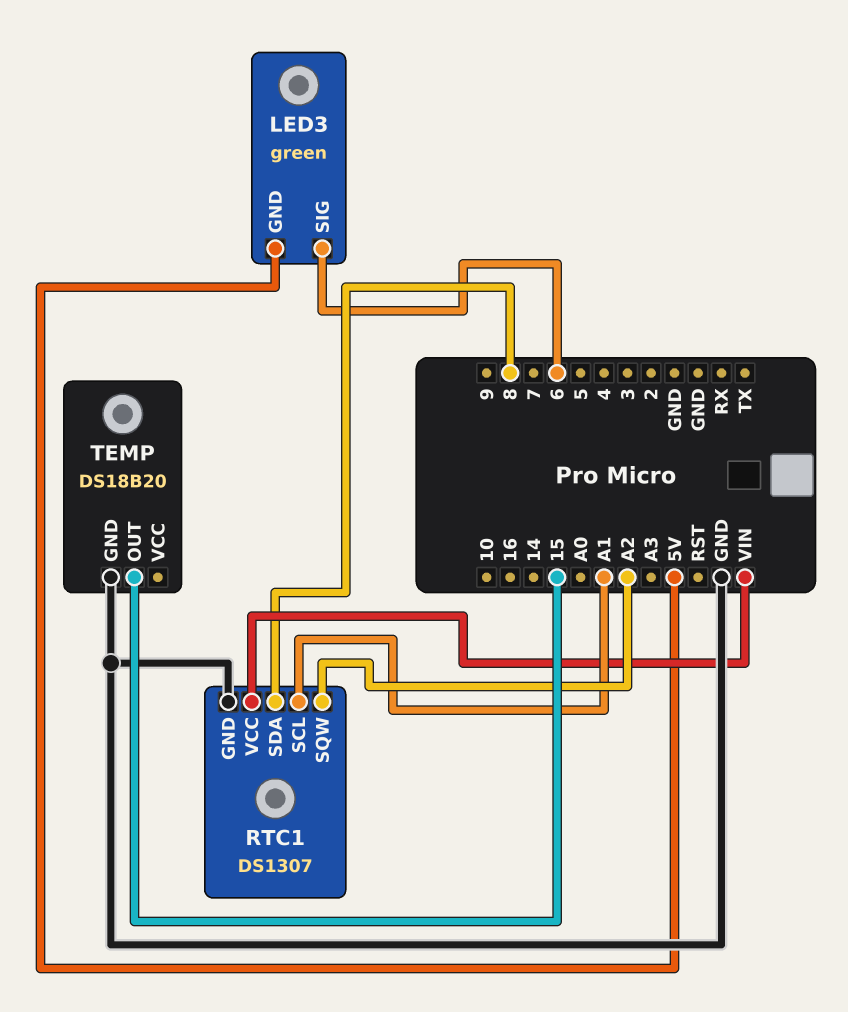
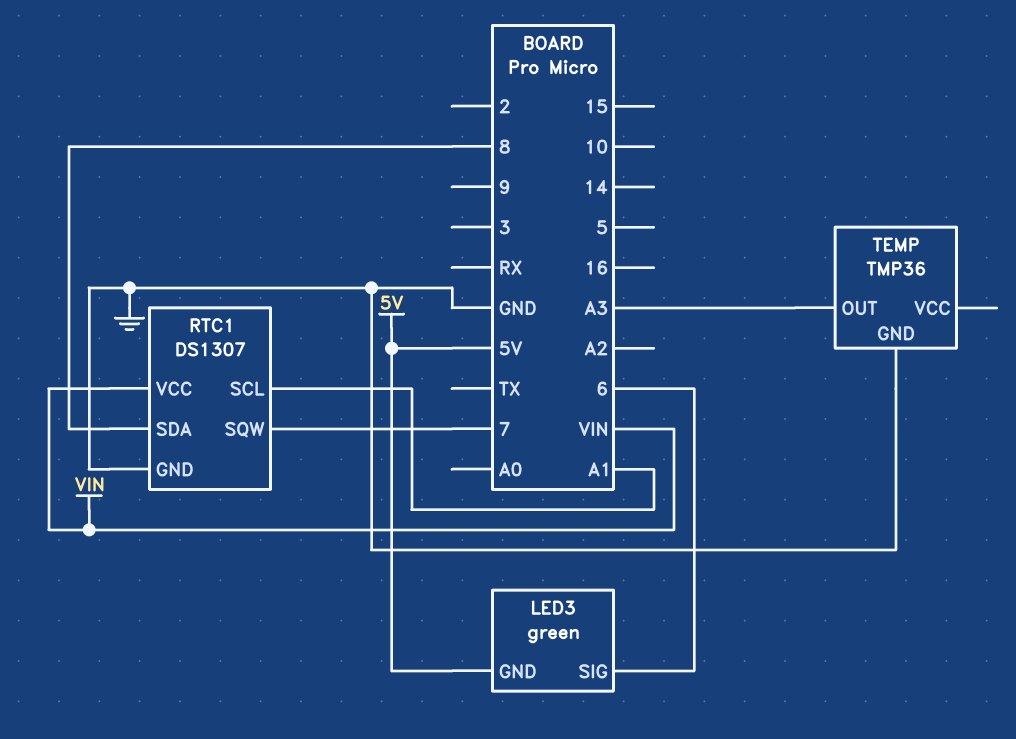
RTC1 pin SQW: A2 -> 7
TEMP: DS18B20 -> TMP36
TEMP pin OUT: 15 -> A3

